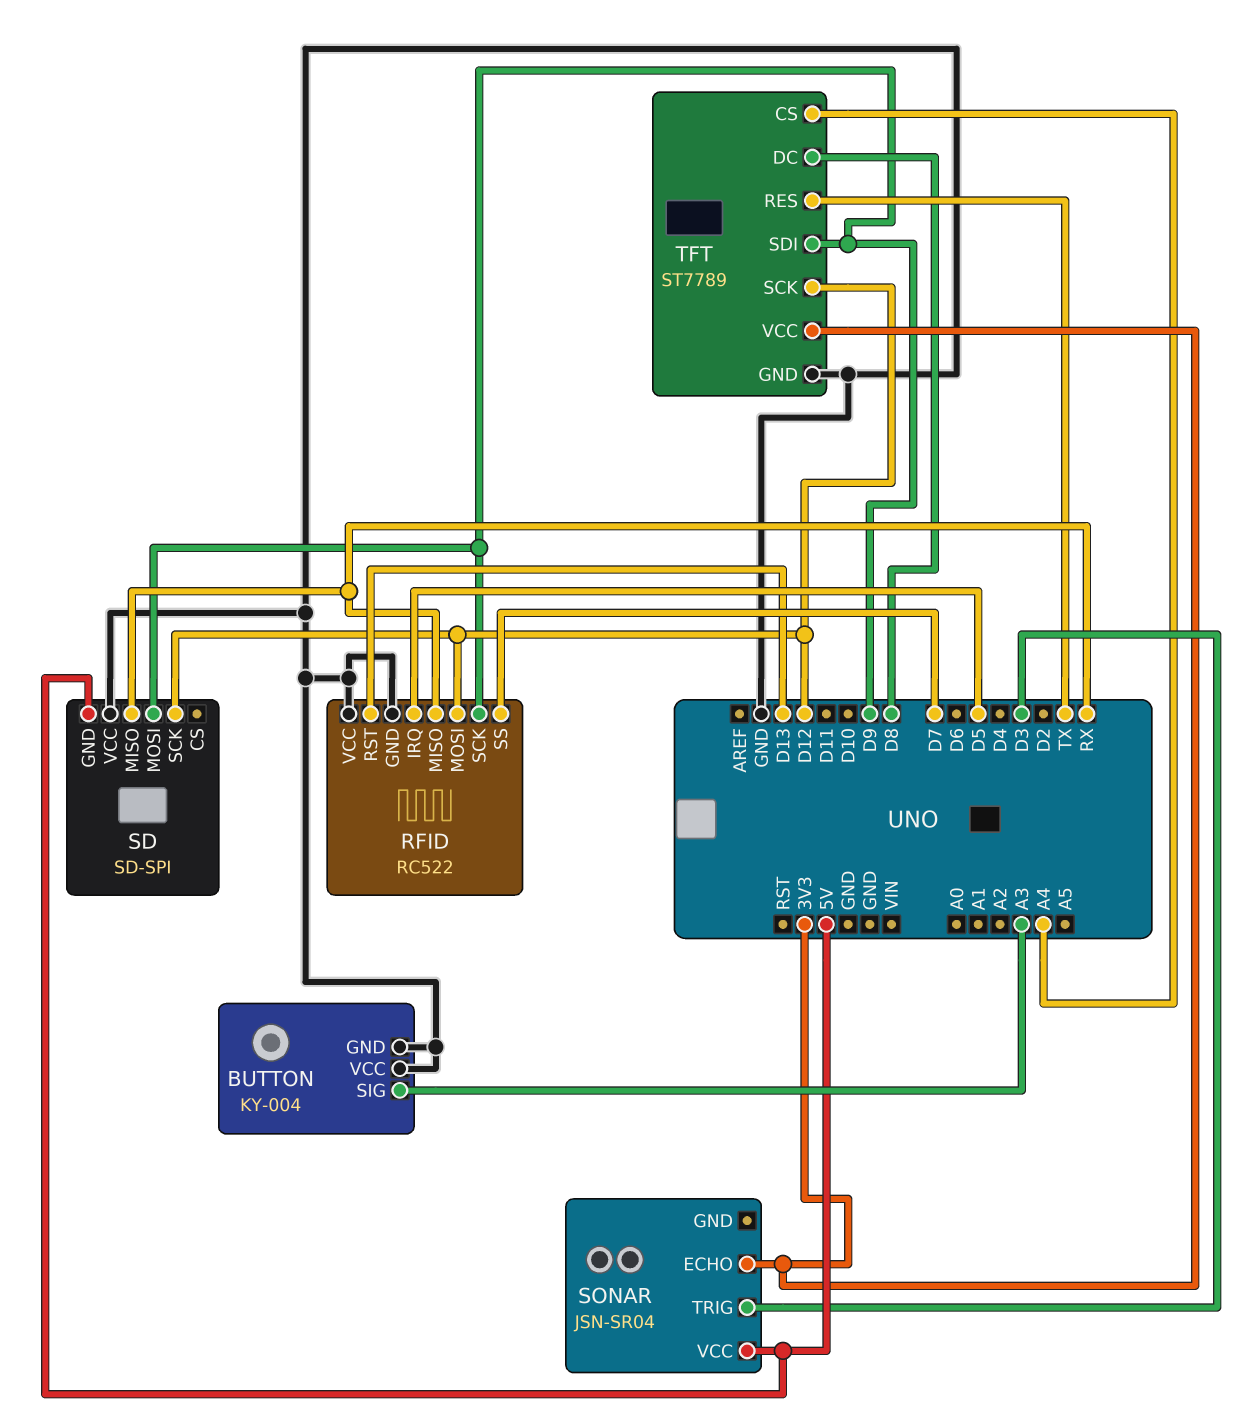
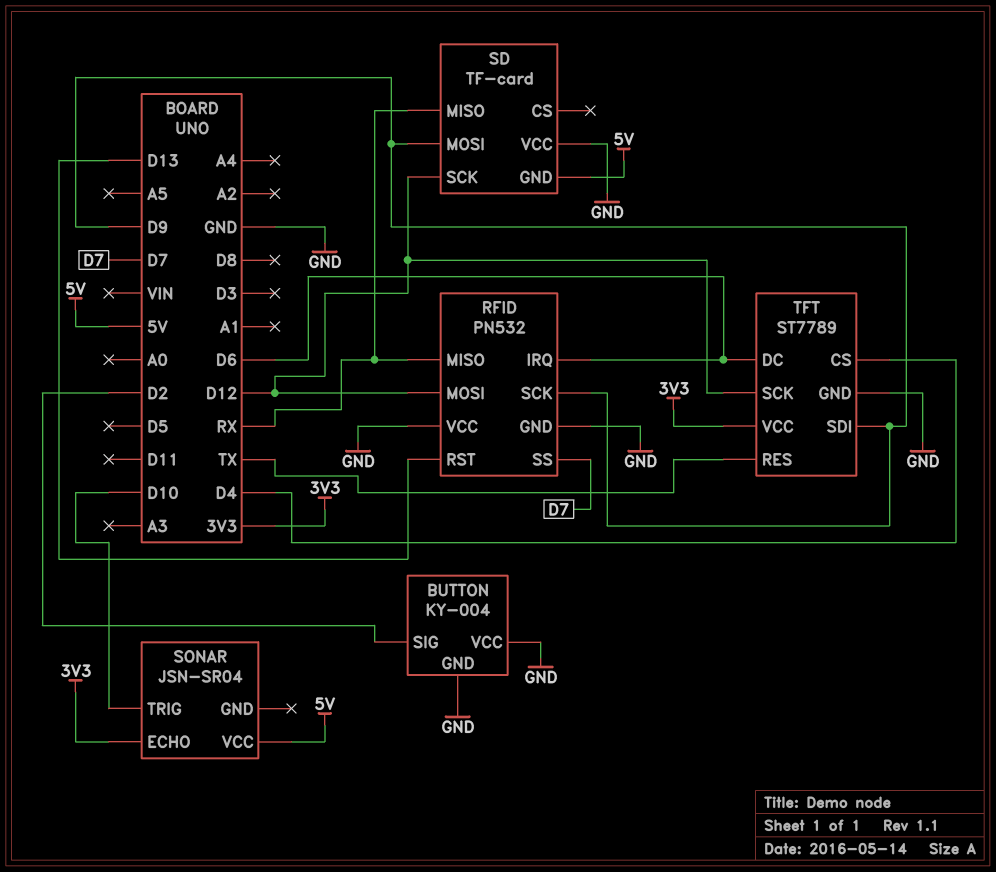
BUTTON pin SIG: A3 -> D2
RFID: RC522 -> PN532
RFID pin IRQ: D5 -> D6
SD: SD-SPI -> TF-card
SONAR pin TRIG: D3 -> D10
TFT pin CS: A4 -> D4
TFT pin DC: D8 -> D6

